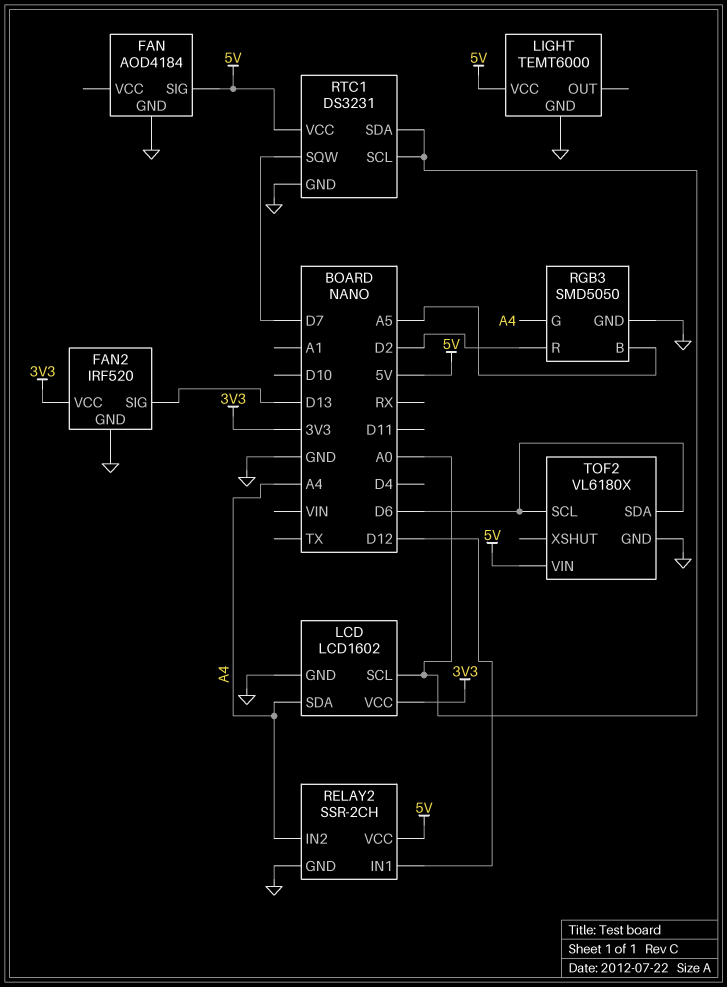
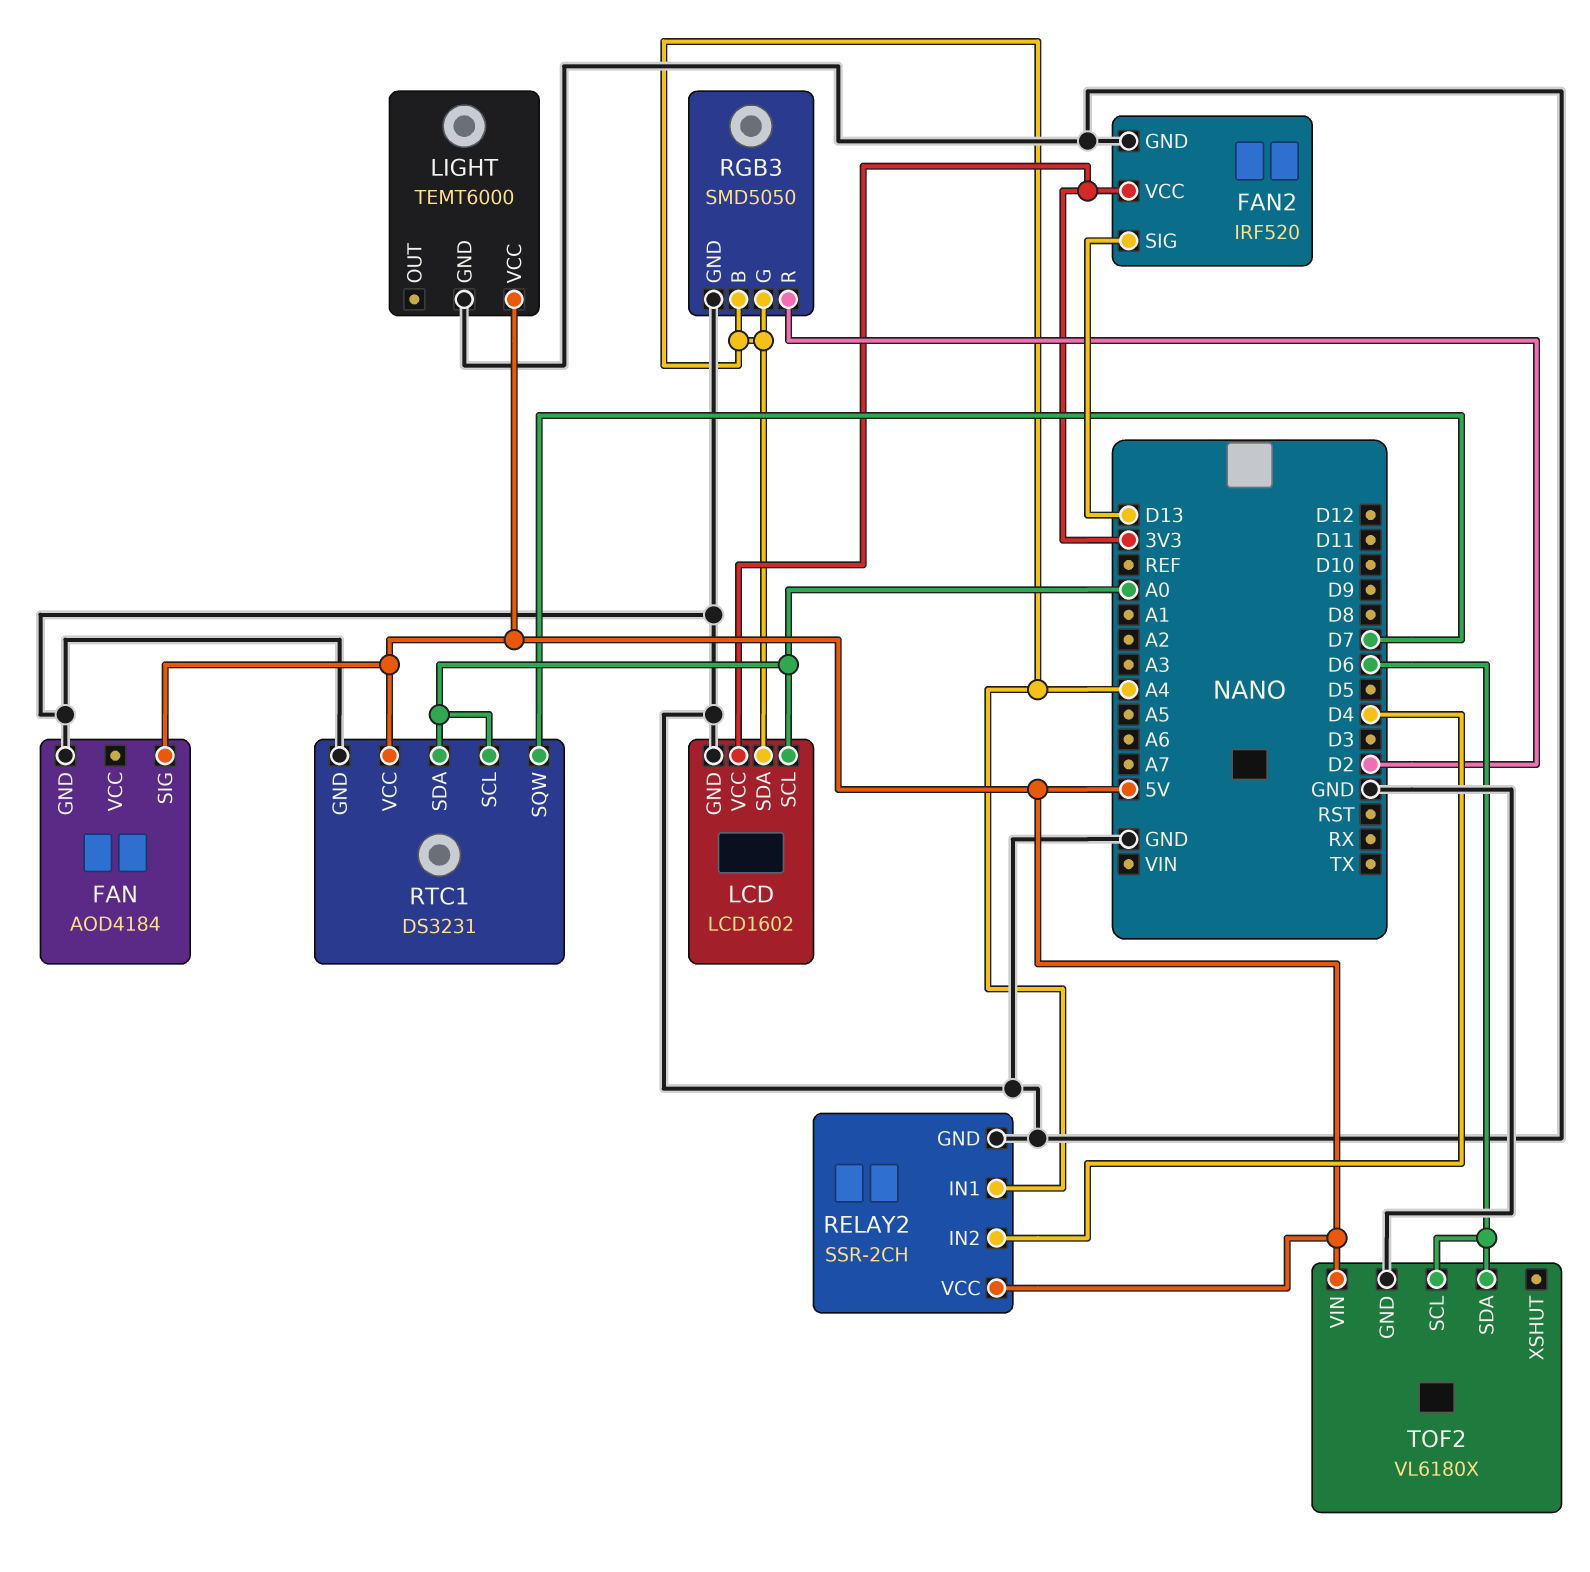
RELAY2 pin IN1: D12 -> A4
RELAY2 pin IN2: A4 -> D4
RGB3 pin B: A5 -> A4

